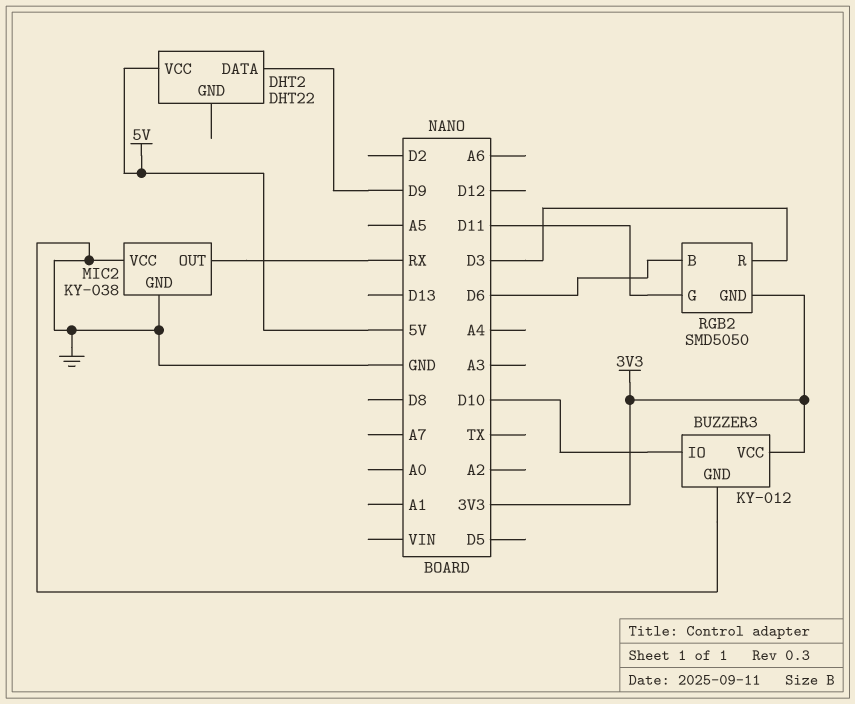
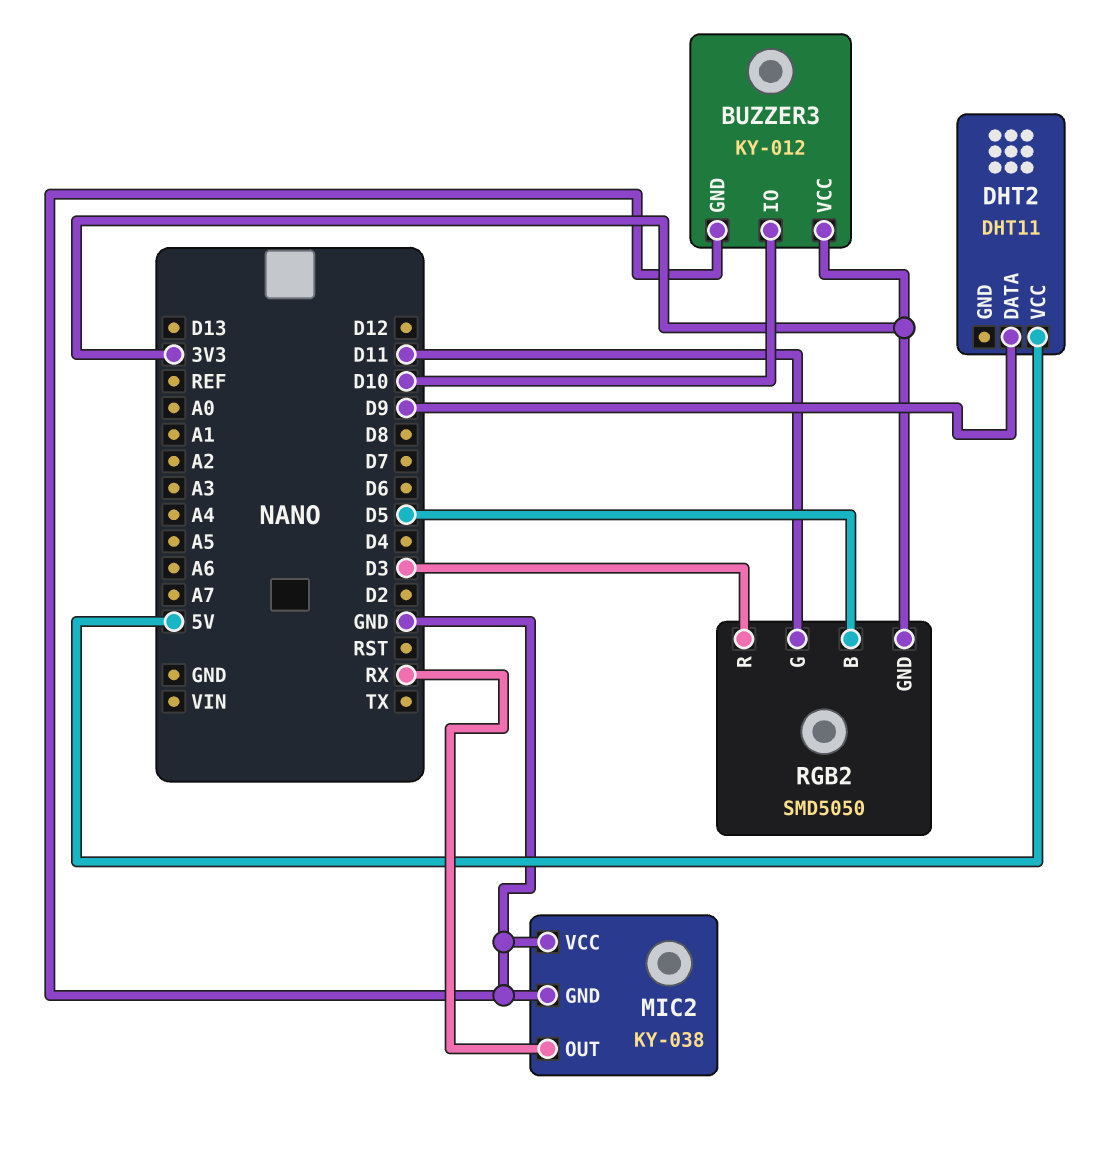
DHT2: DHT22 -> DHT11
RGB2 pin B: D6 -> D5

